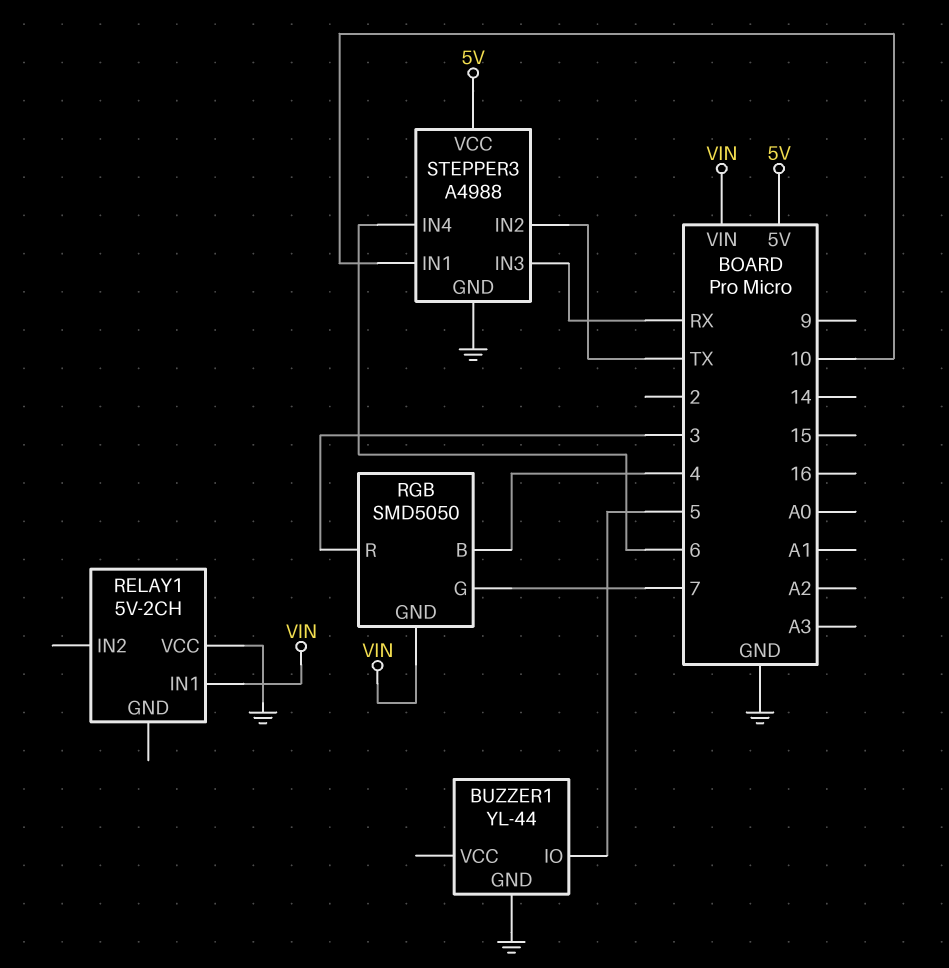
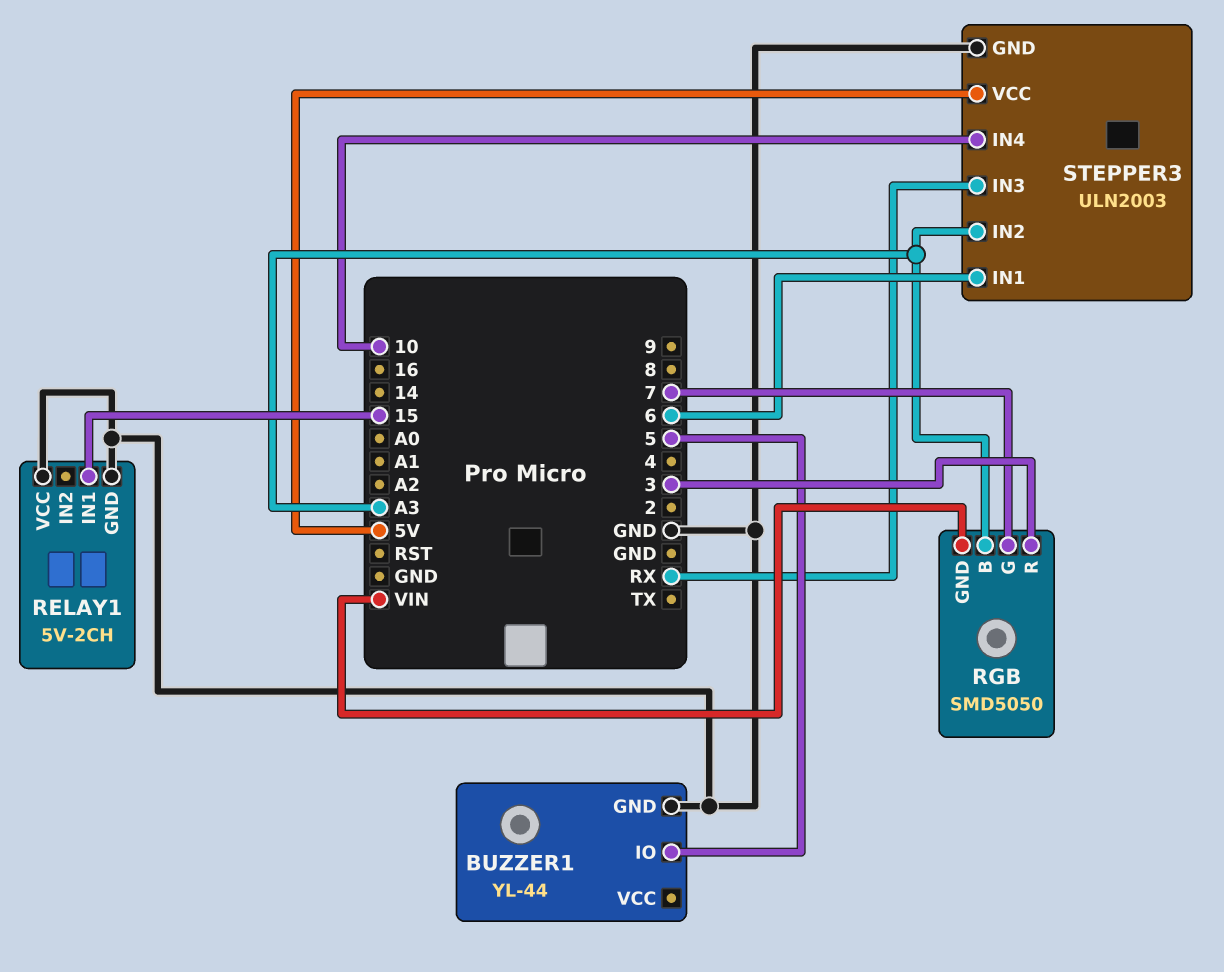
RELAY1 pin GND: none -> GND
RELAY1 pin IN1: VIN -> 15
RGB pin B: 4 -> A3
STEPPER3: A4988 -> ULN2003
STEPPER3 pin IN1: 10 -> 6
STEPPER3 pin IN2: TX -> A3
STEPPER3 pin IN4: 6 -> 10

